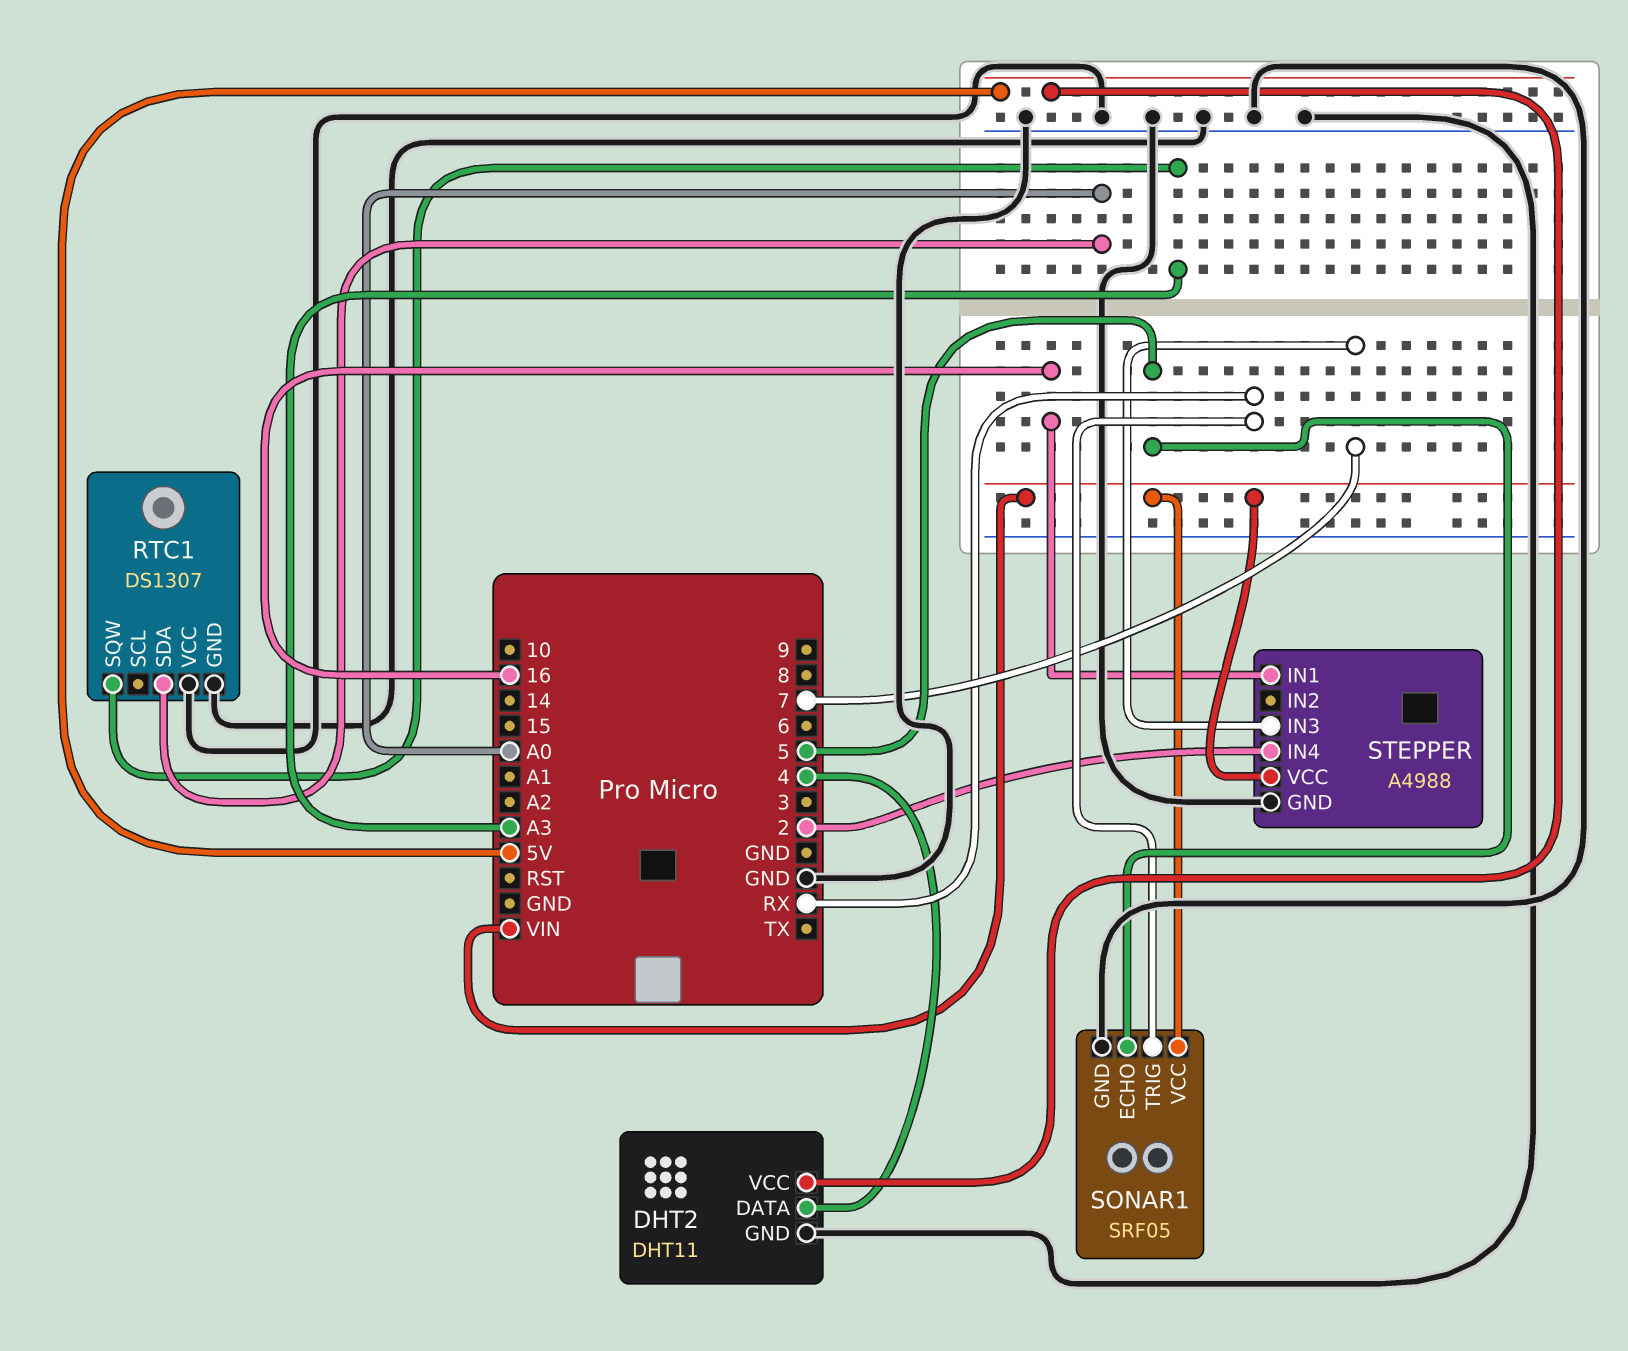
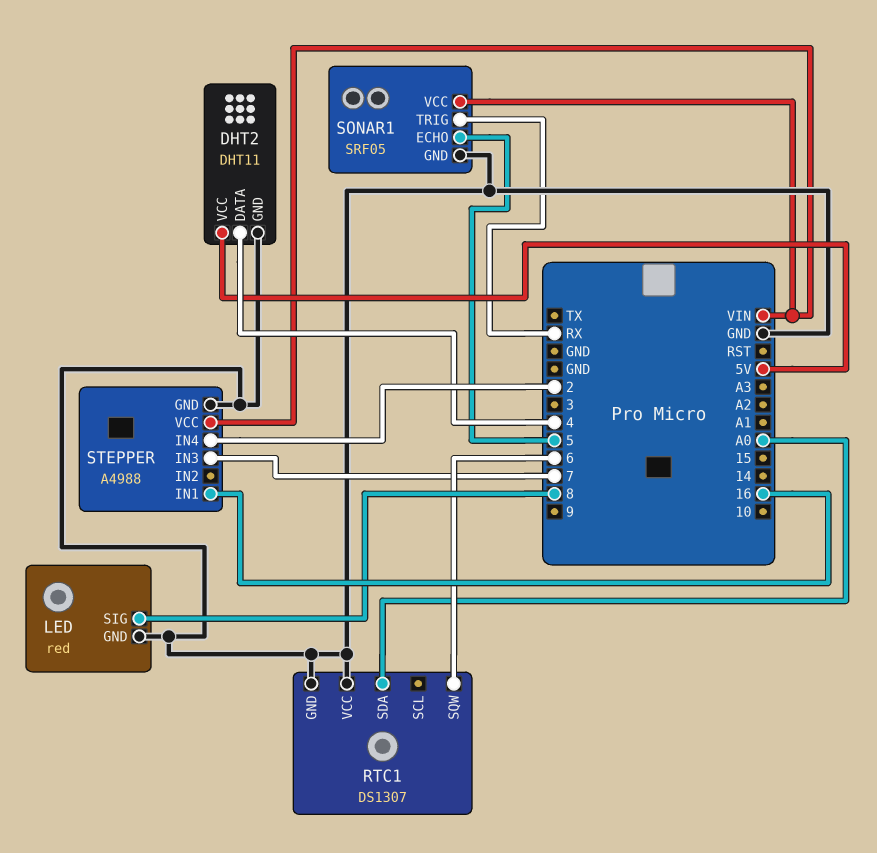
LED: none -> red
LED pin GND: none -> GND
LED pin SIG: none -> 8
RTC1 pin SQW: A3 -> 6

